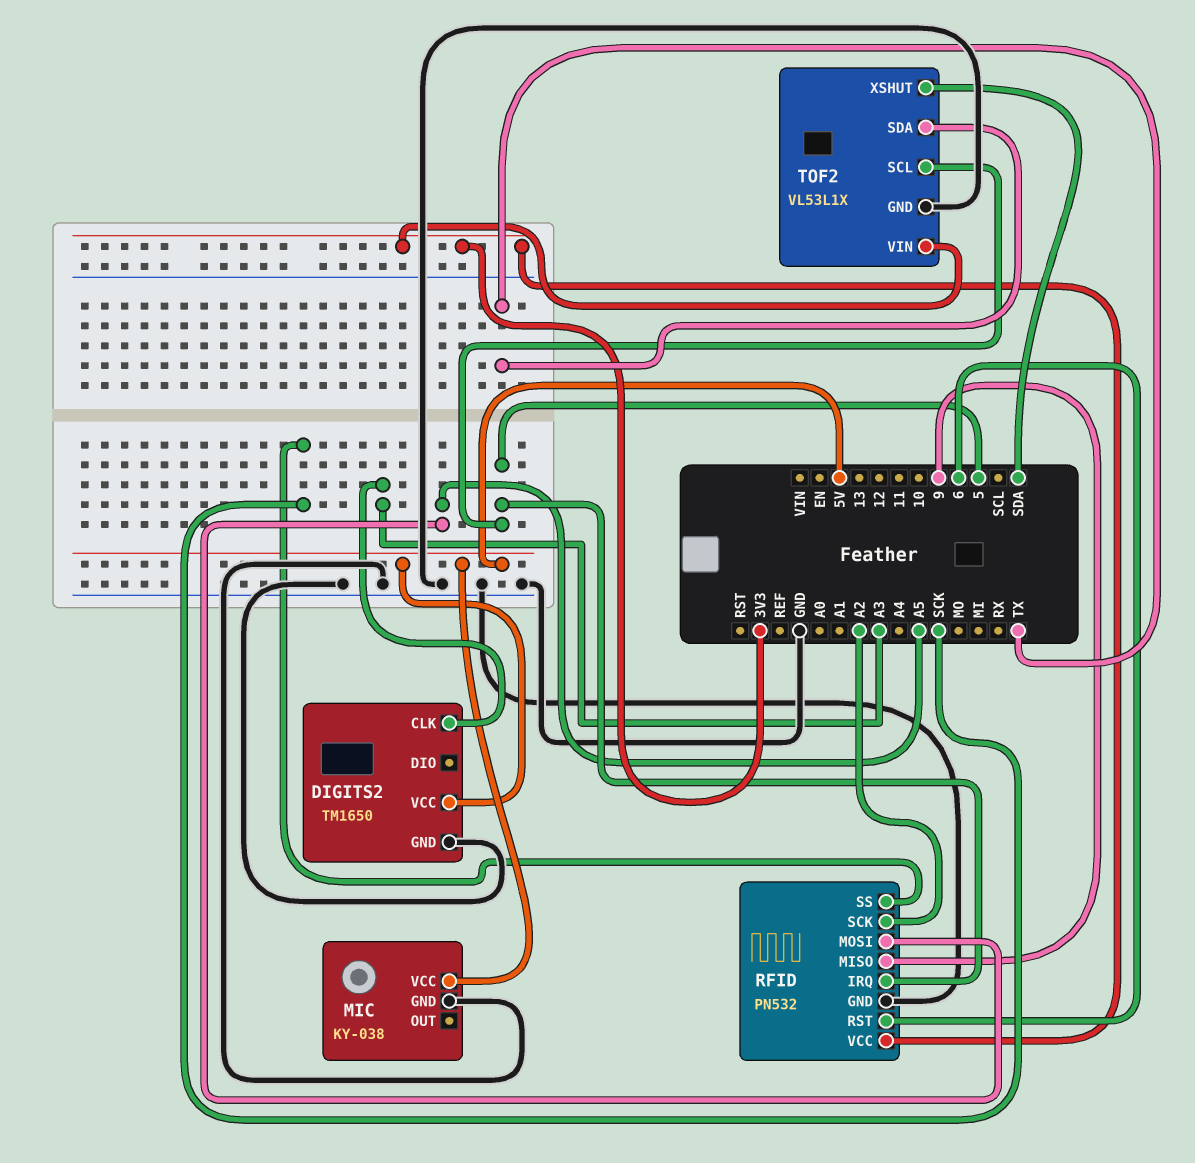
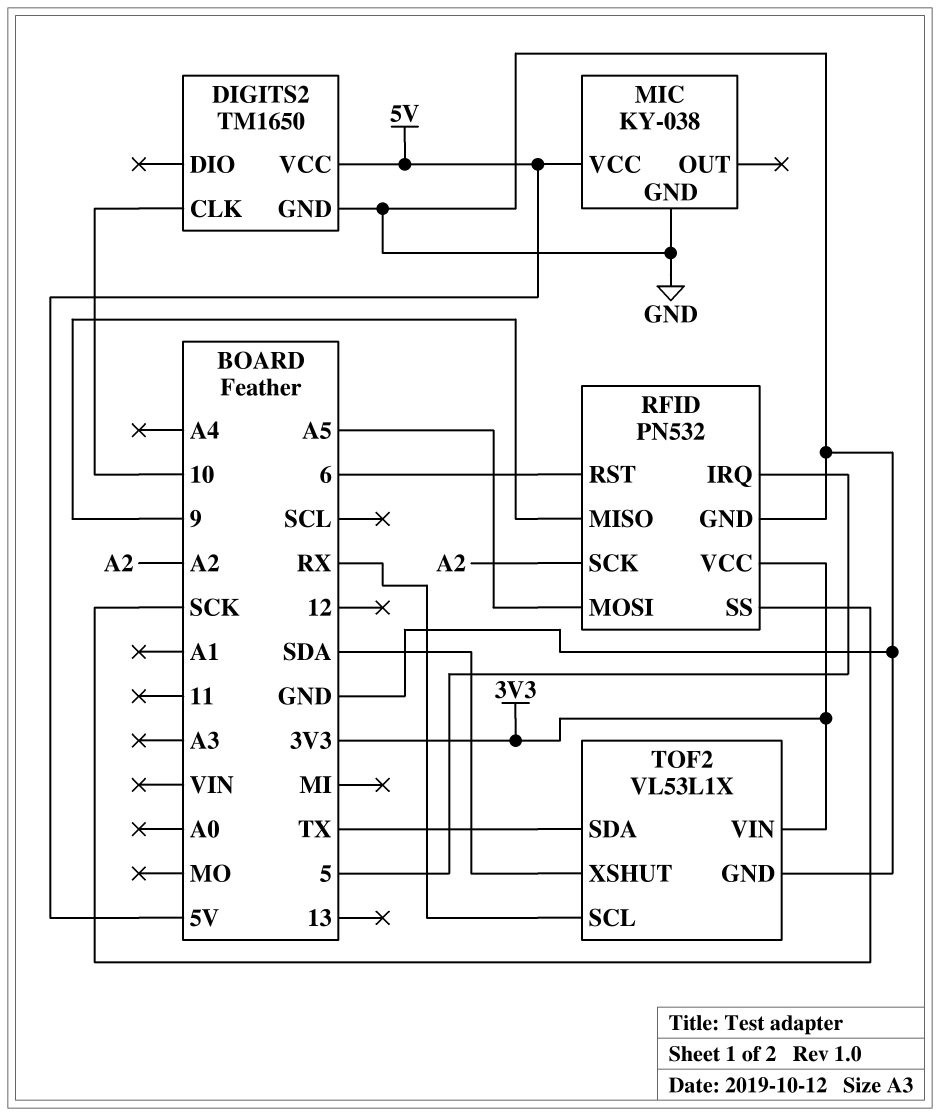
DIGITS2 pin CLK: A3 -> 10
TOF2 pin SCL: 5 -> RX

